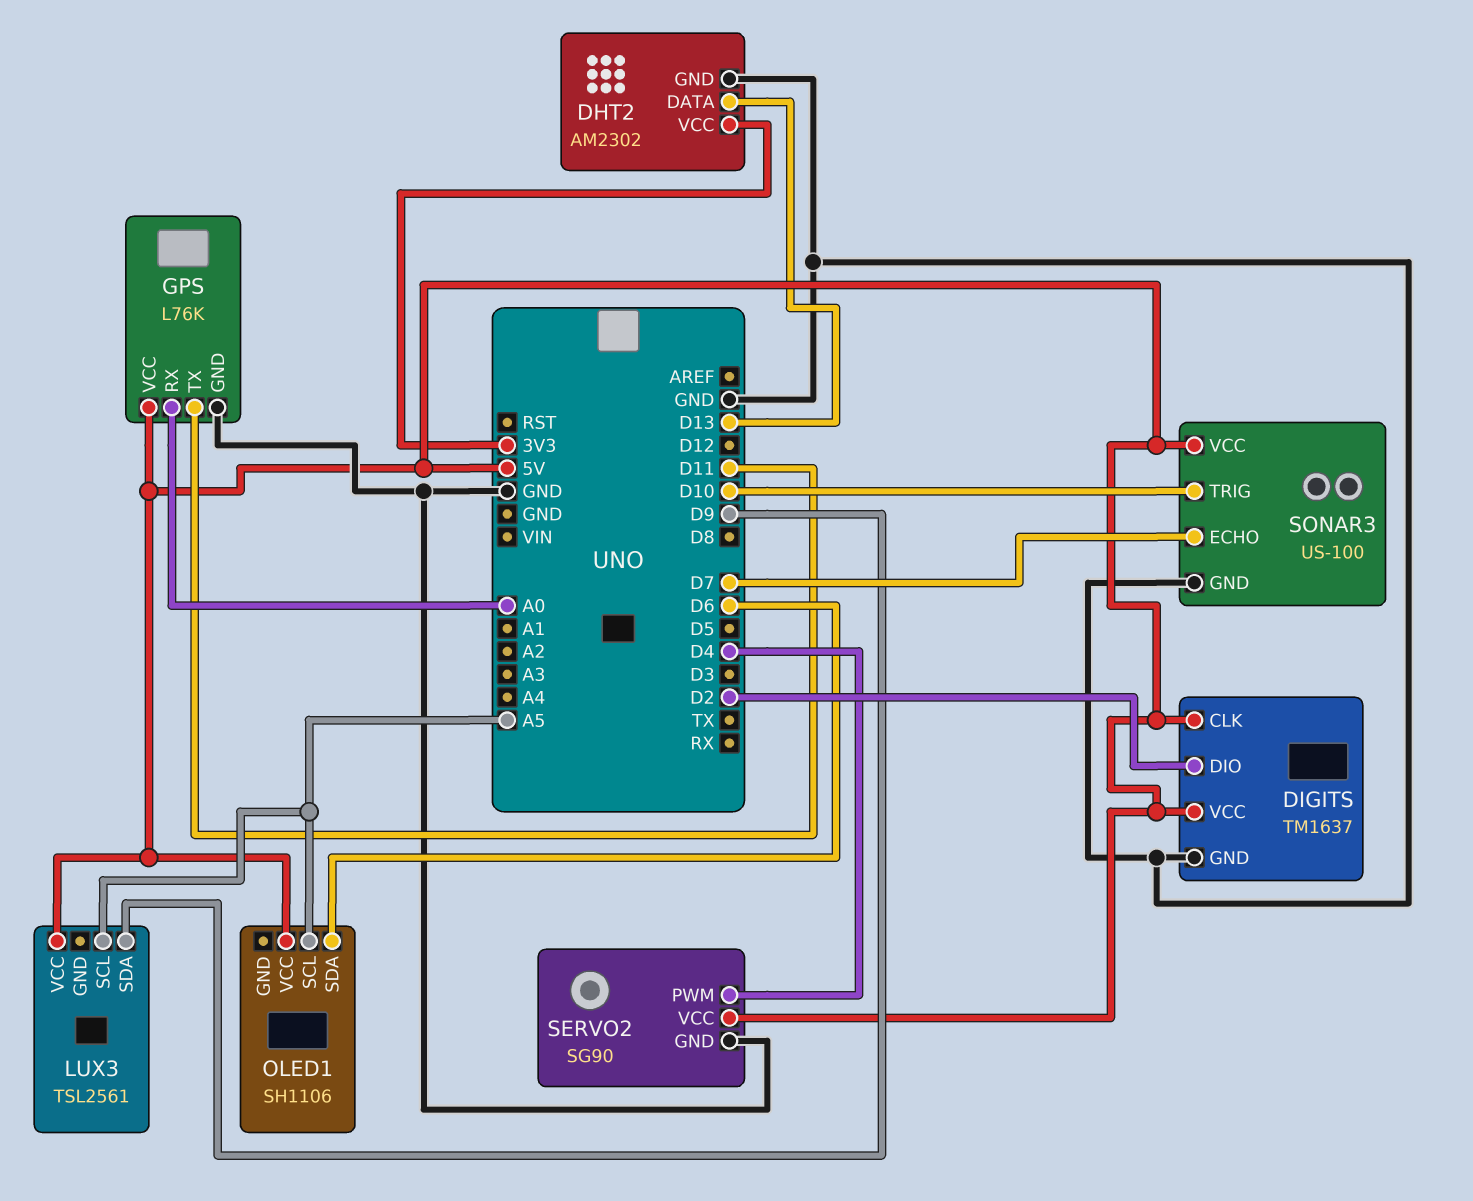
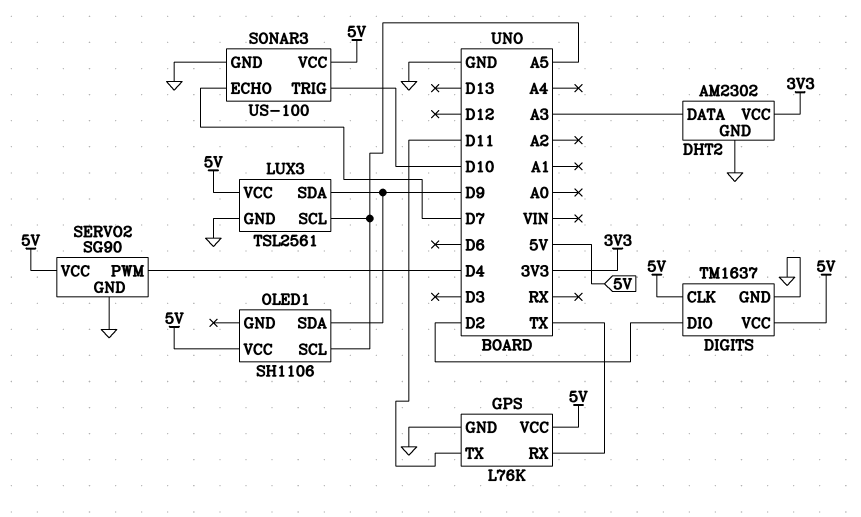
DHT2 pin DATA: D13 -> A3
GPS pin RX: A0 -> TX
LUX3 pin GND: none -> GND
OLED1 pin SDA: D6 -> D9

